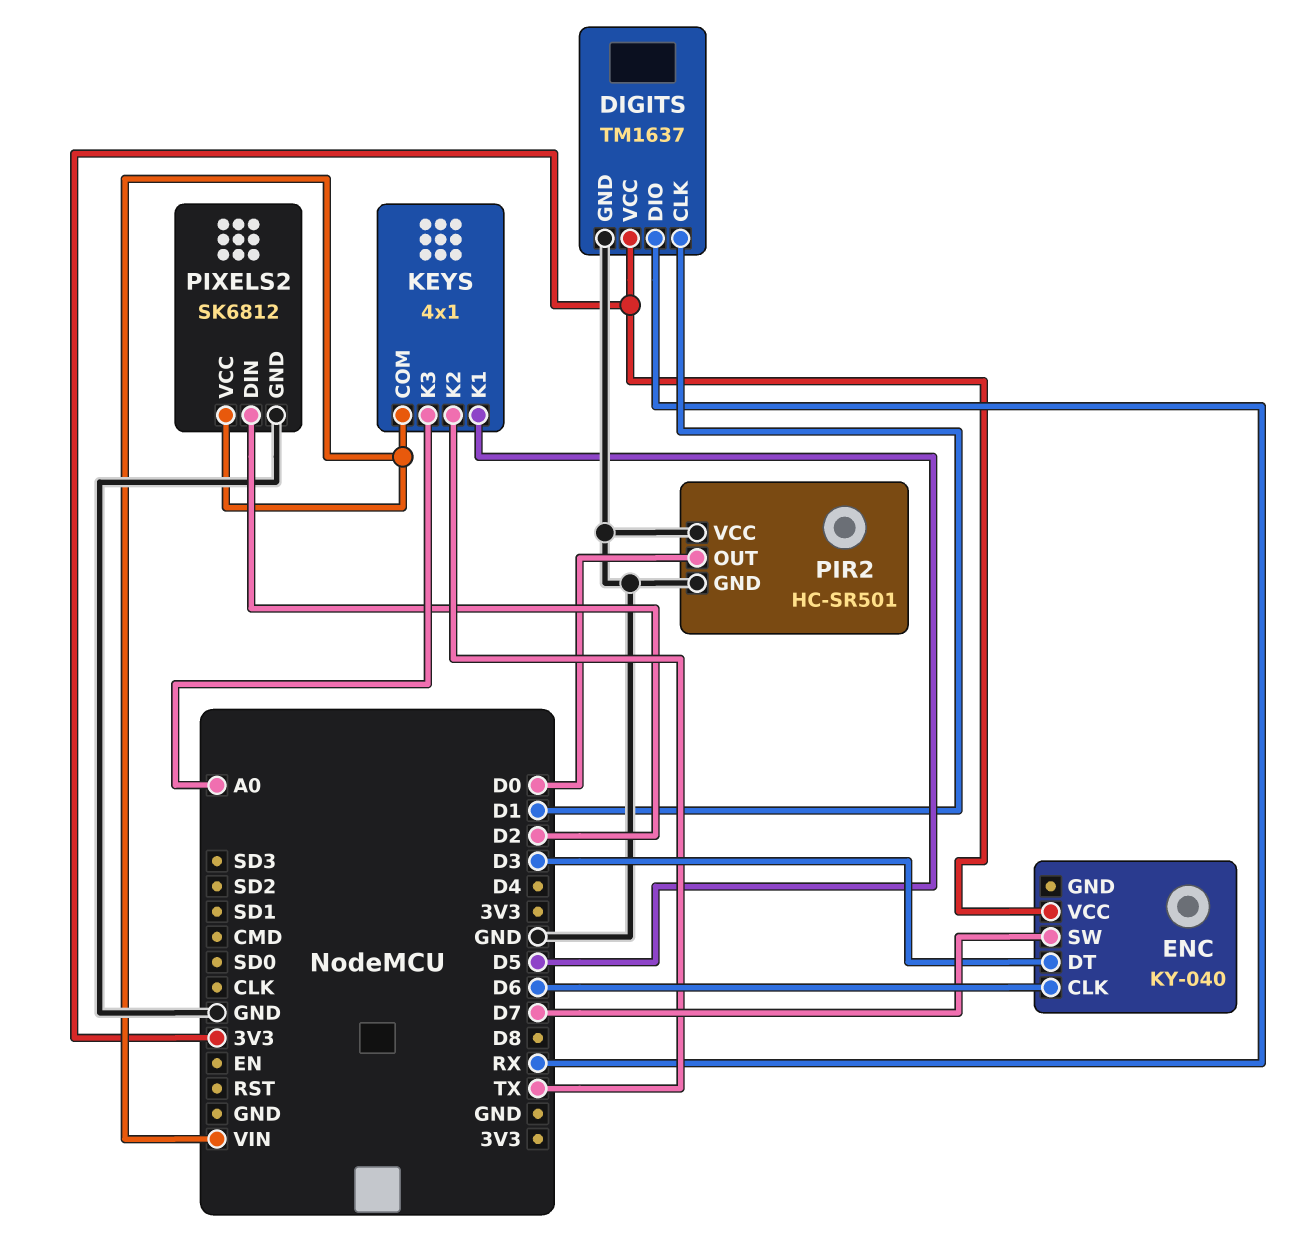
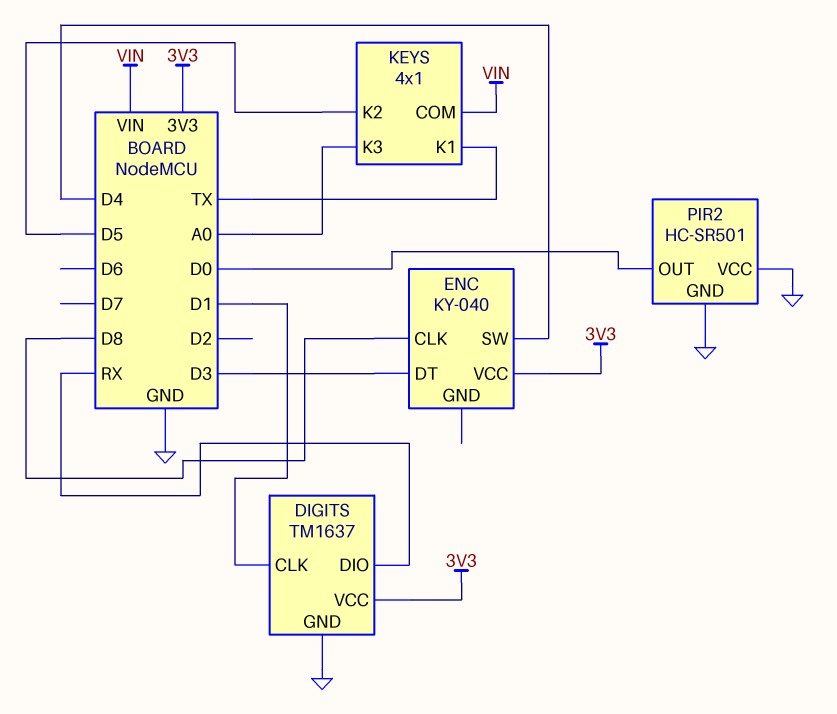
ENC pin CLK: D6 -> D8
ENC pin SW: D7 -> D4
KEYS pin K1: D5 -> TX
KEYS pin K2: TX -> D5
PIXELS2: SK6812 -> none
PIXELS2 pin DIN: D2 -> none
PIXELS2 pin GND: GND -> none
PIXELS2 pin VCC: VIN -> none

